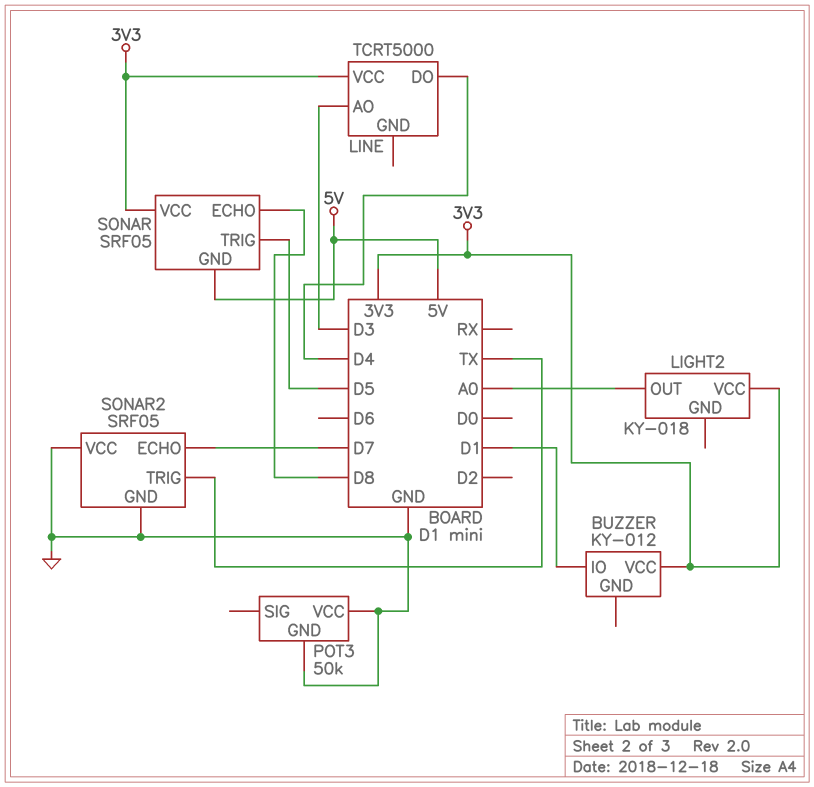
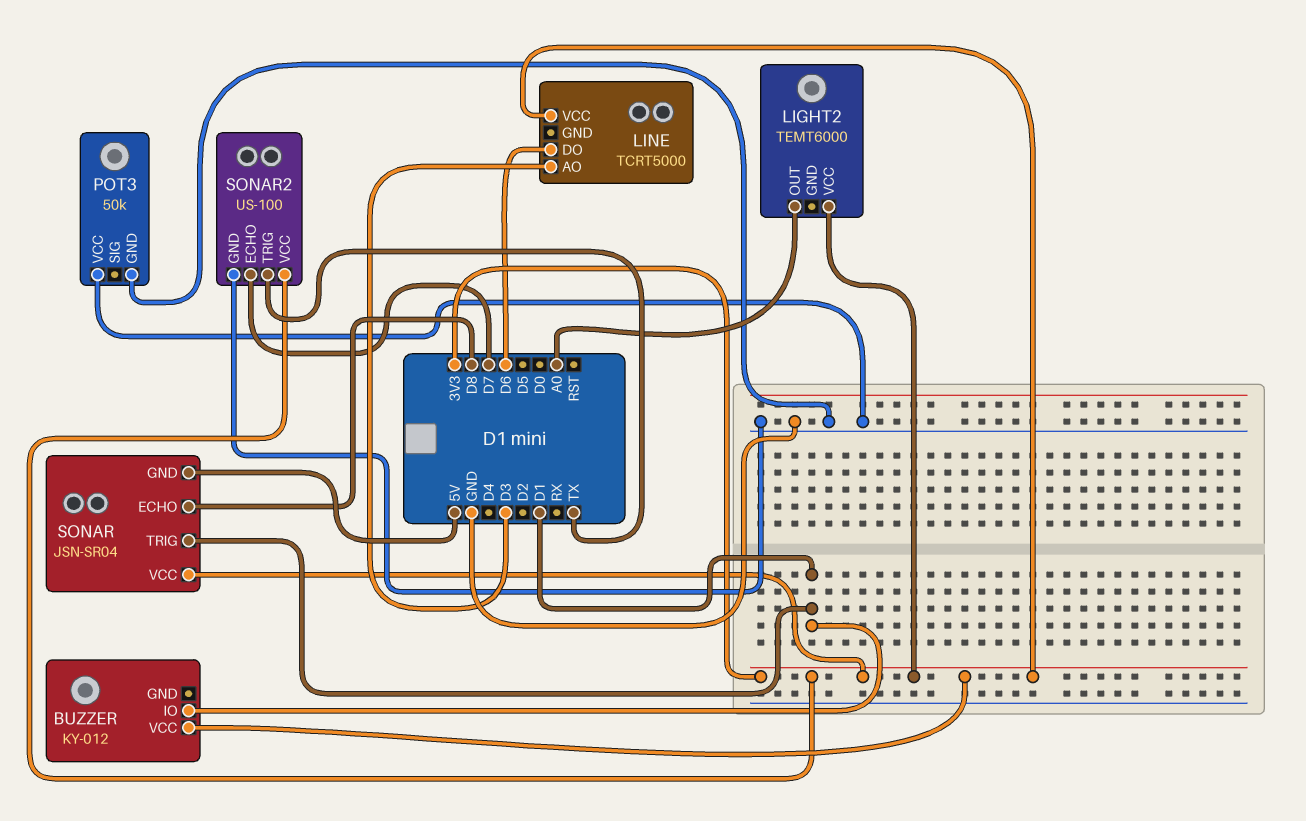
LIGHT2: KY-018 -> TEMT6000
LINE pin DO: D4 -> D6
SONAR: SRF05 -> JSN-SR04
SONAR pin TRIG: D5 -> D1
SONAR2: SRF05 -> US-100
SONAR2 pin VCC: GND -> 3V3

